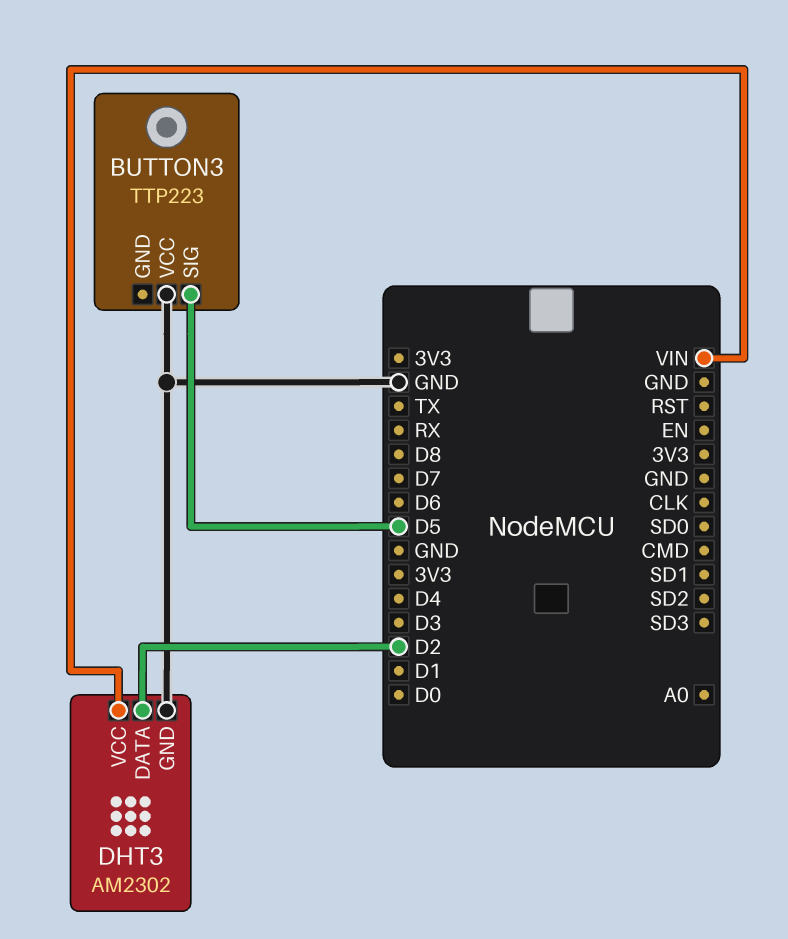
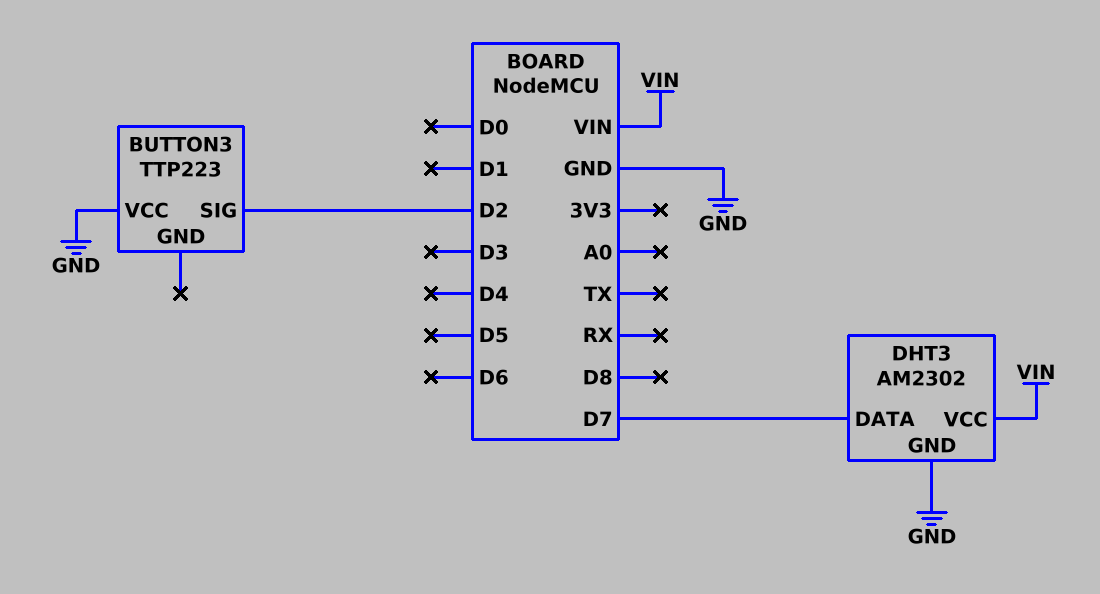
BUTTON3 pin SIG: D5 -> D2
DHT3 pin DATA: D2 -> D7

